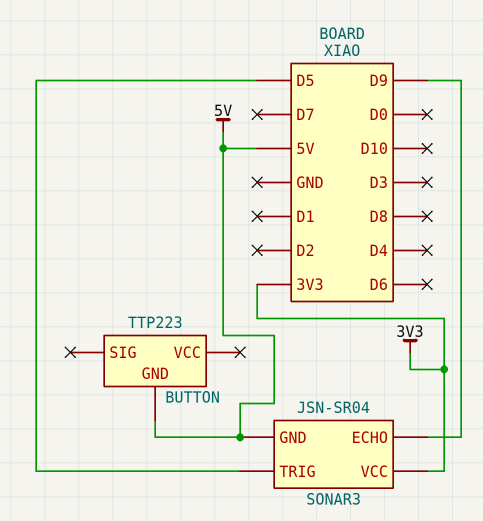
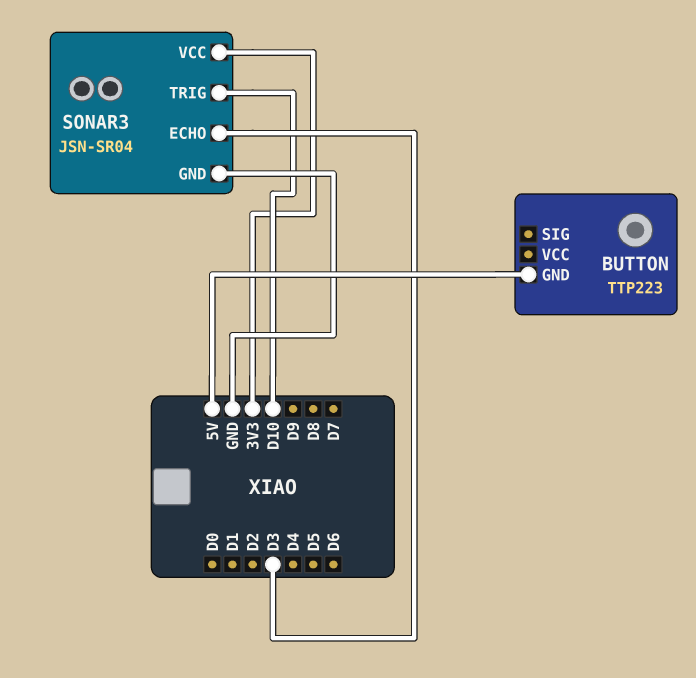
SONAR3 pin ECHO: D9 -> D3
SONAR3 pin GND: 5V -> GND
SONAR3 pin TRIG: D5 -> D10

